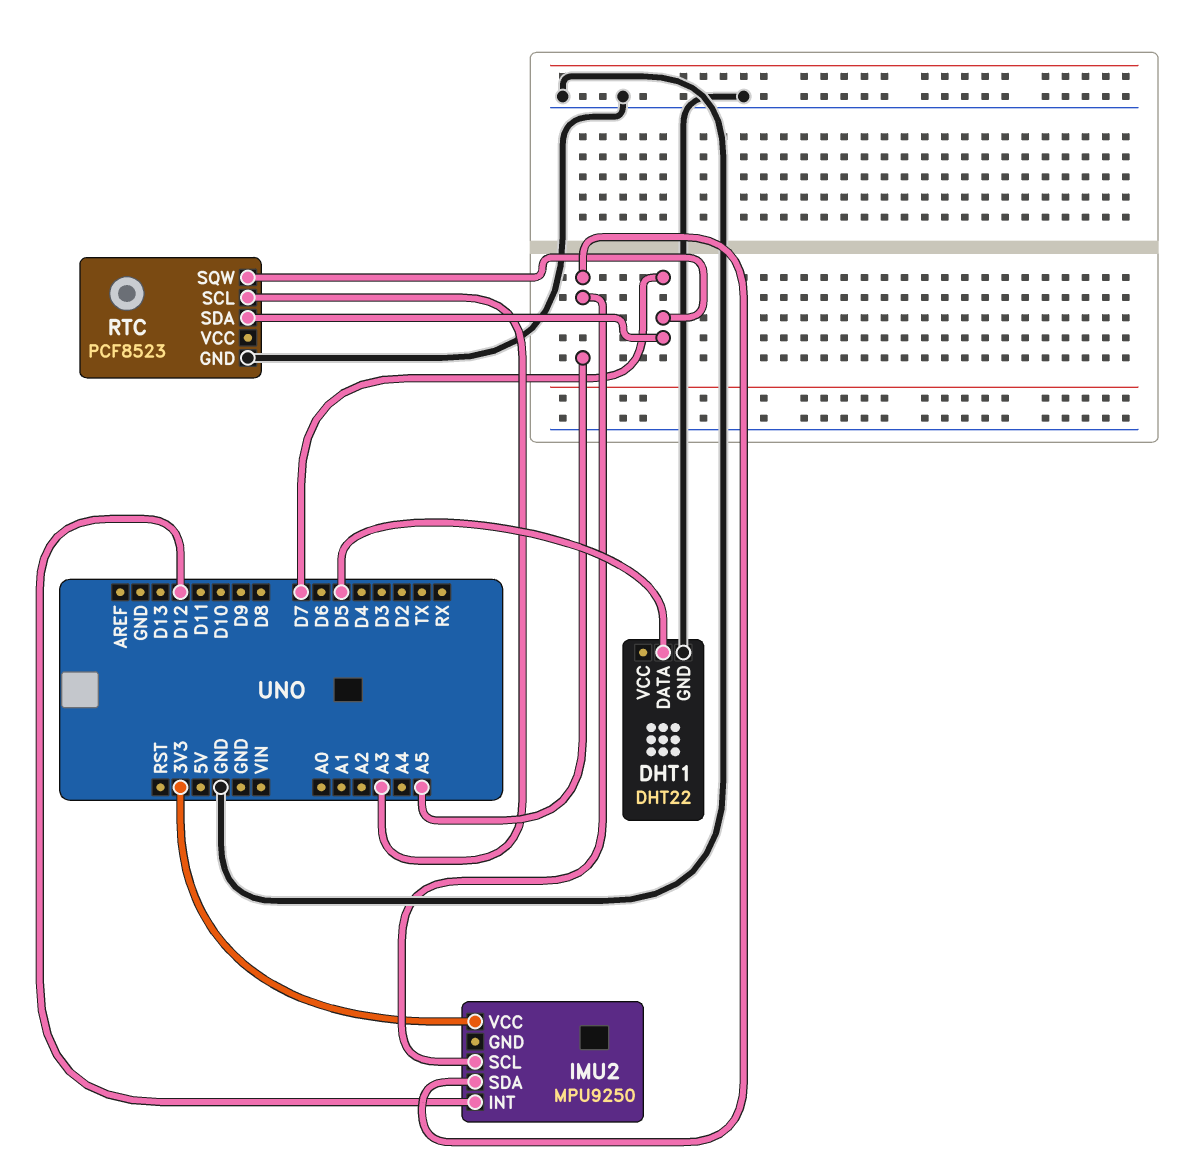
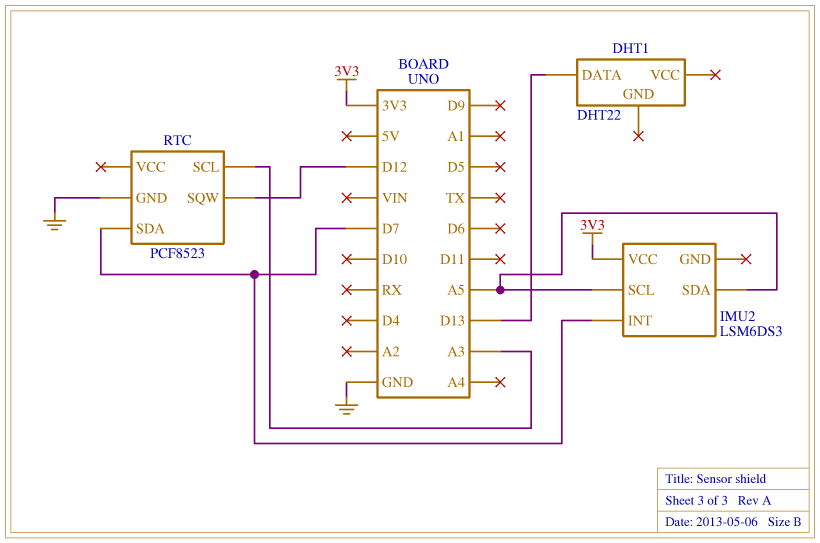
DHT1 pin DATA: D5 -> D13
DHT1 pin GND: GND -> none
IMU2: MPU9250 -> LSM6DS3
IMU2 pin INT: D12 -> D7
RTC pin SQW: D7 -> D12

